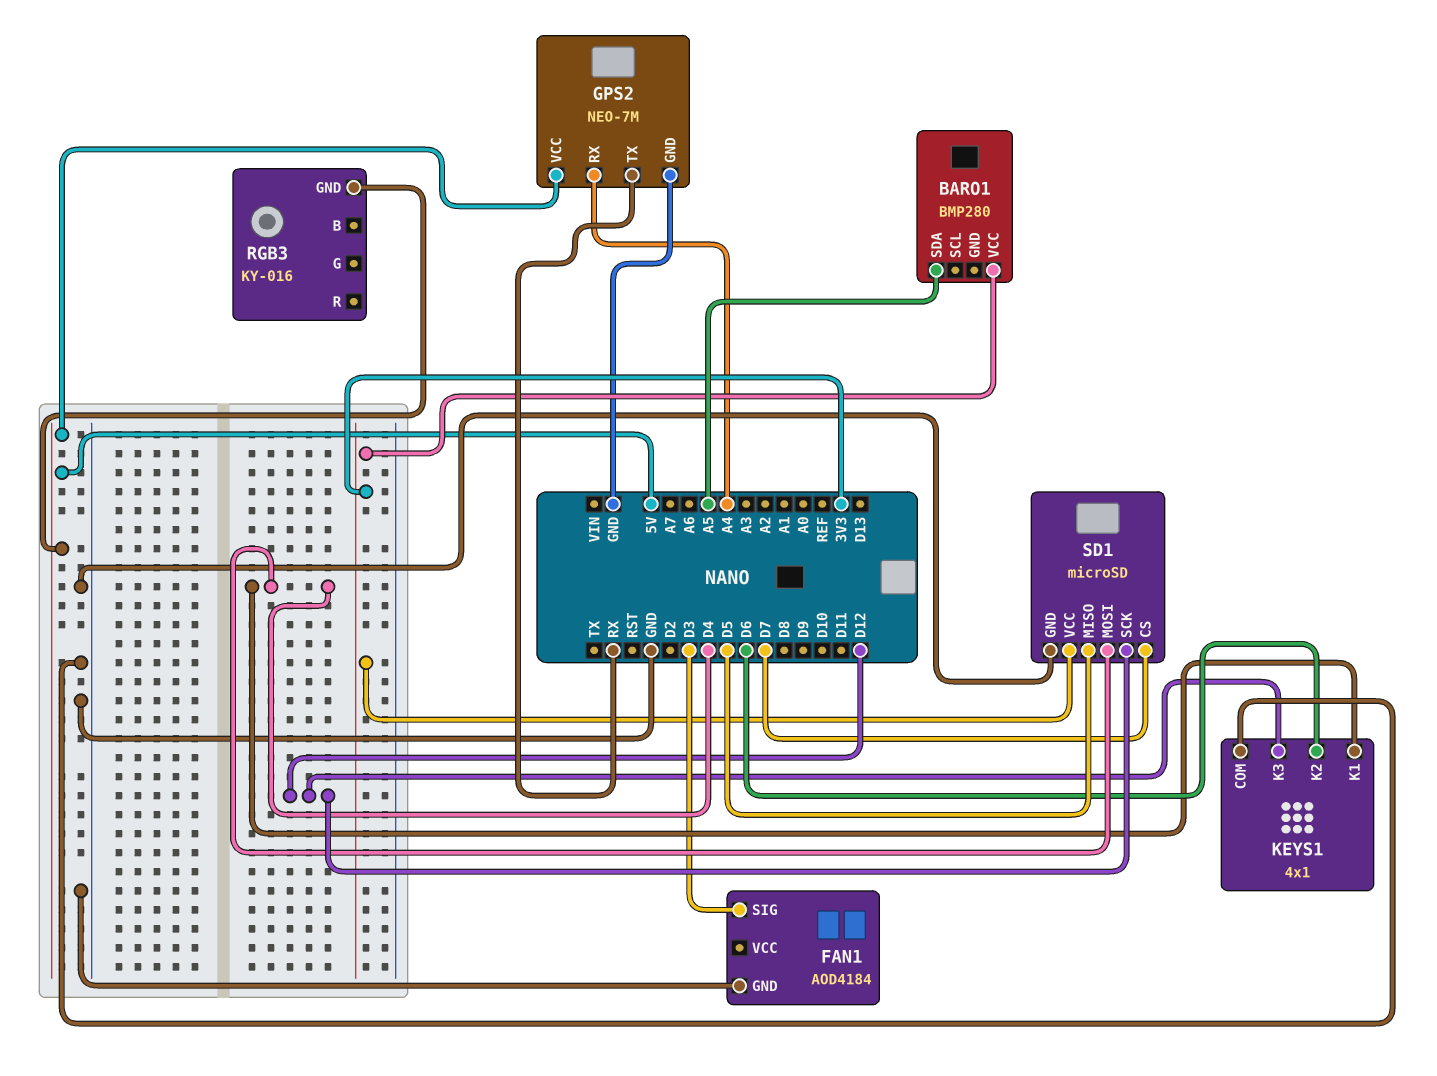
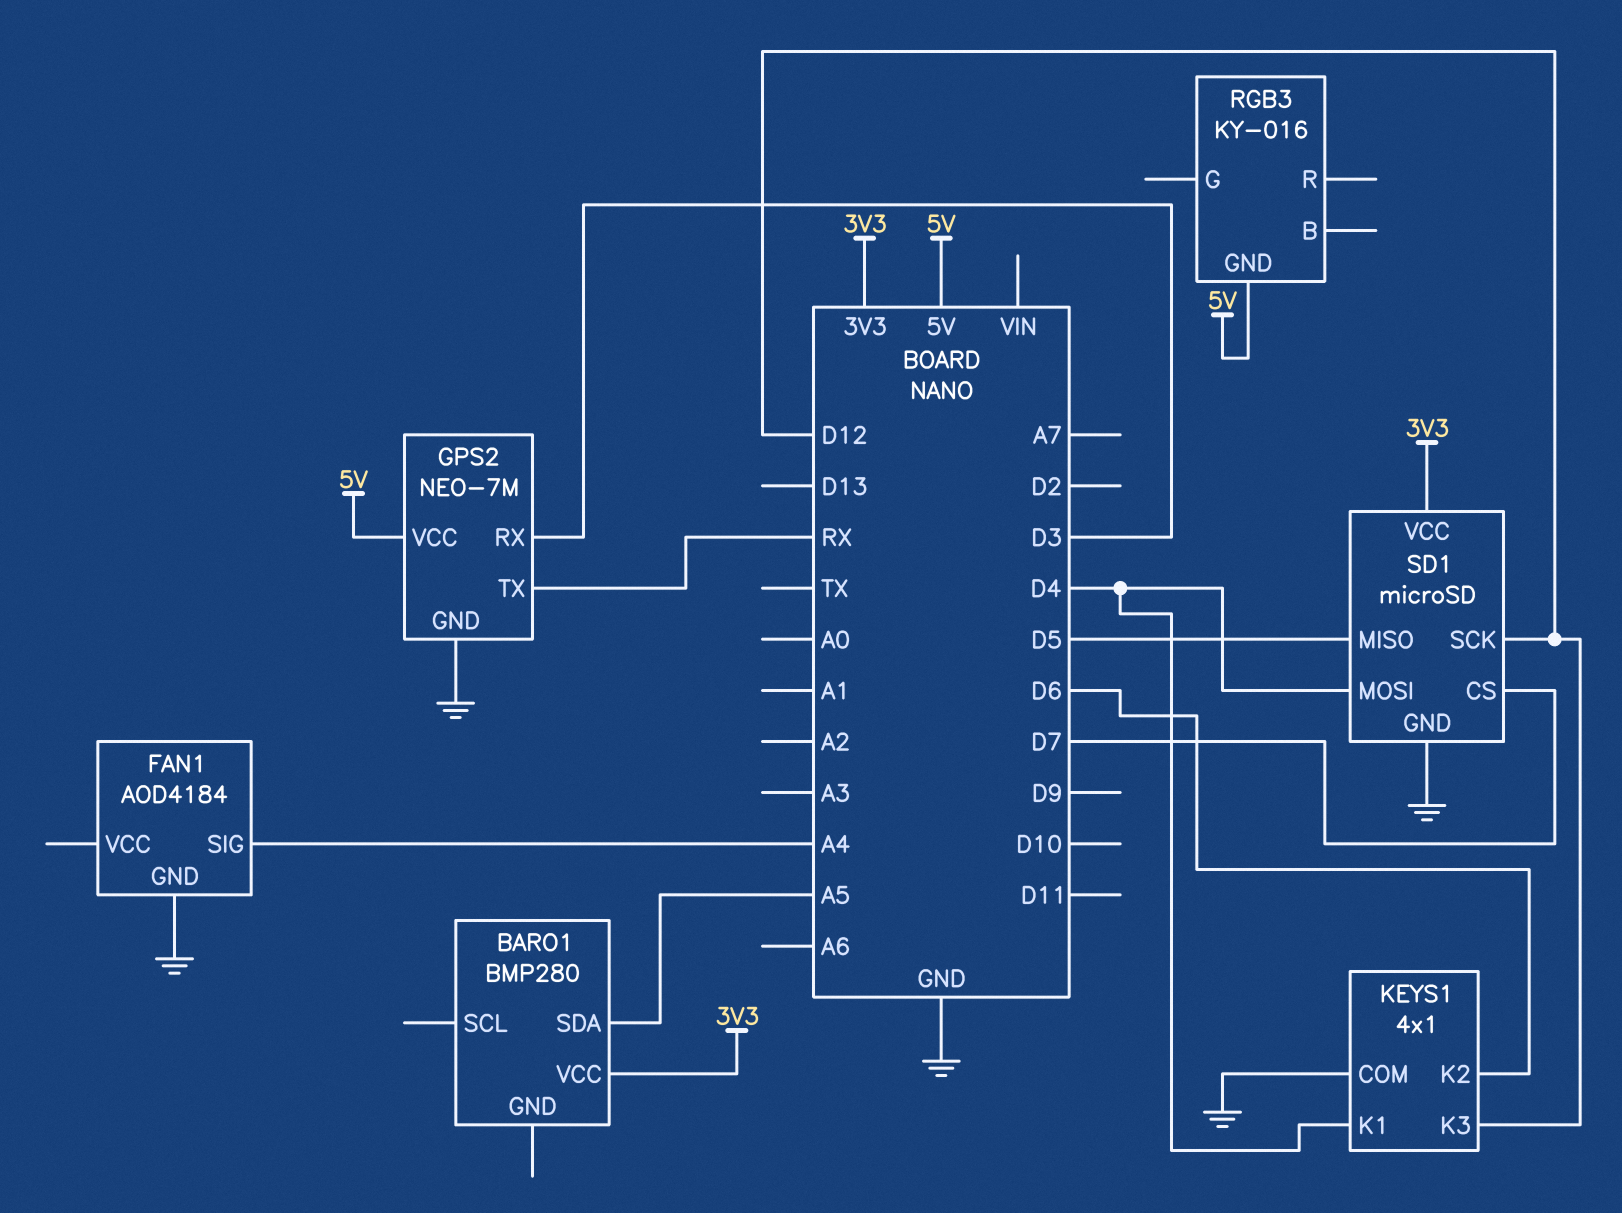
FAN1 pin SIG: D3 -> A4
GPS2 pin RX: A4 -> D3

